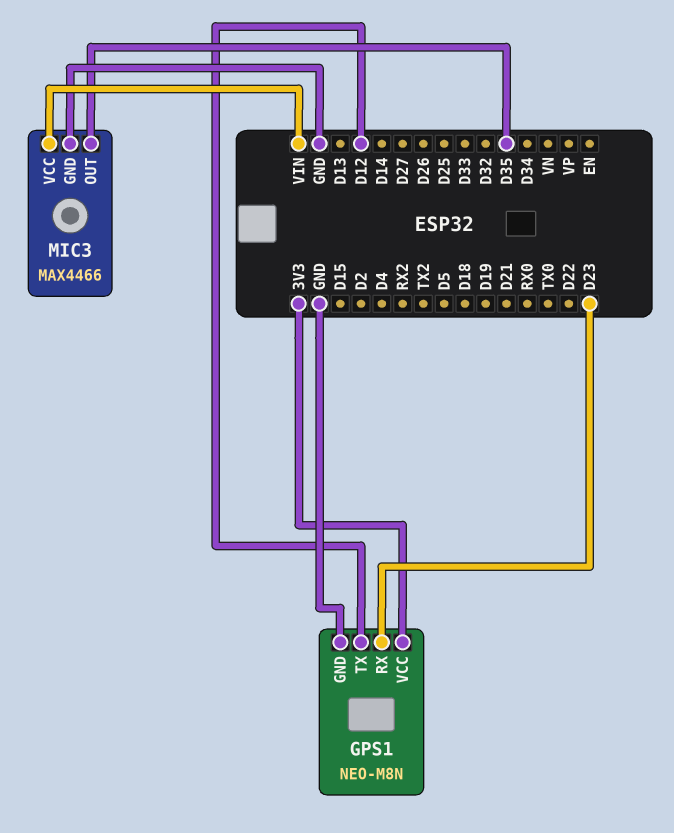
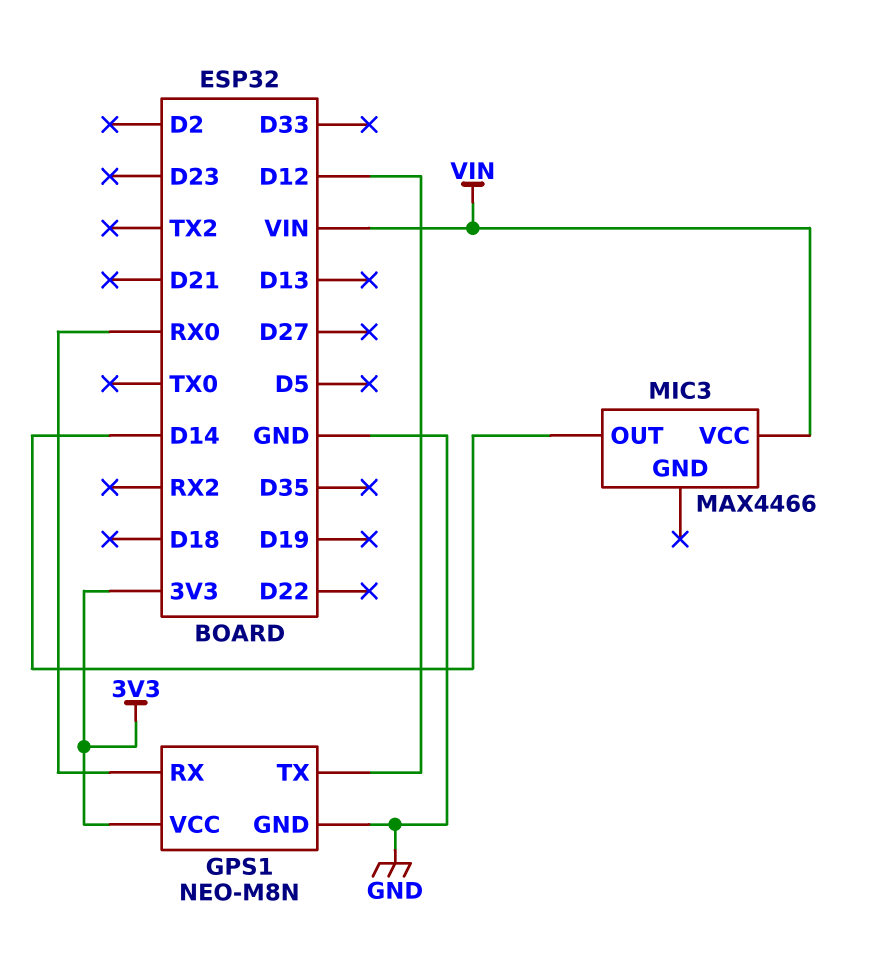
GPS1 pin RX: D23 -> RX0
MIC3 pin GND: GND -> none
MIC3 pin OUT: D35 -> D14

